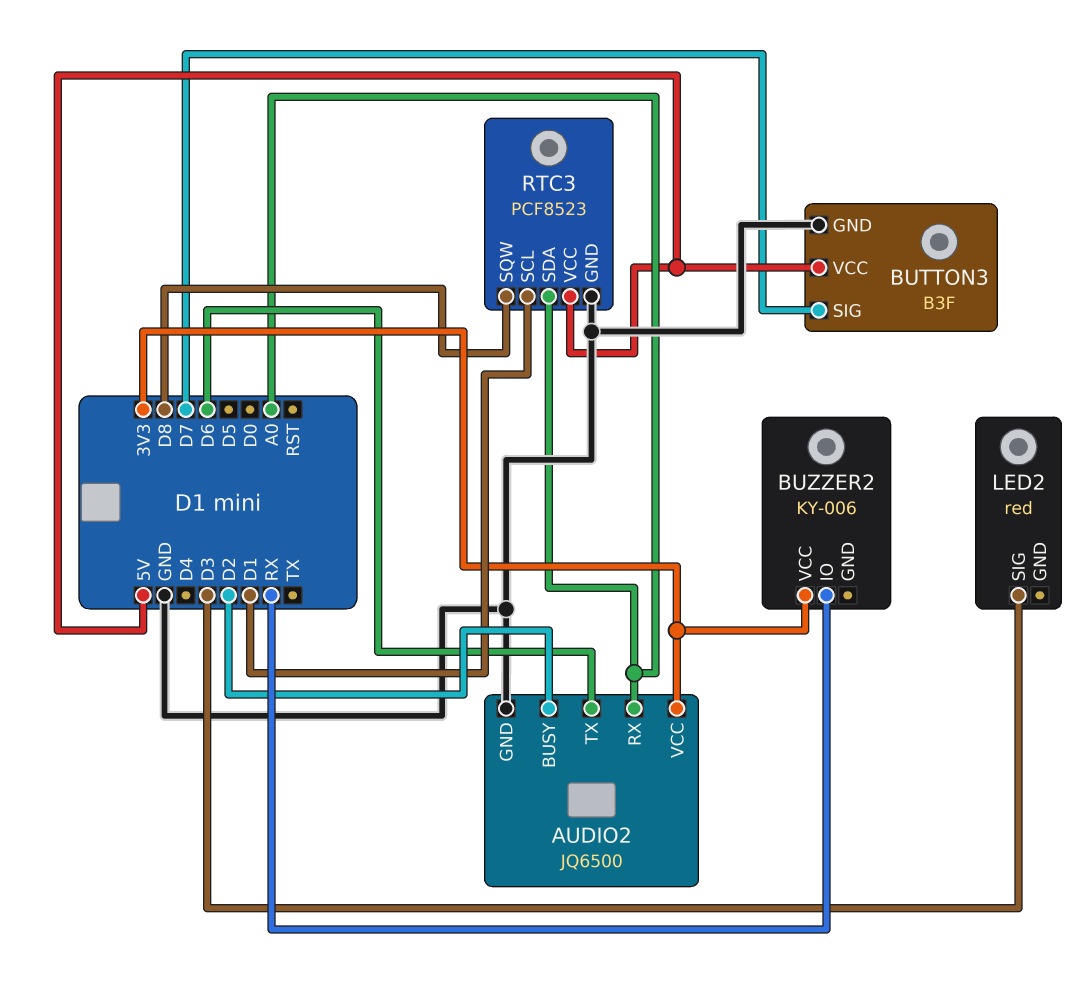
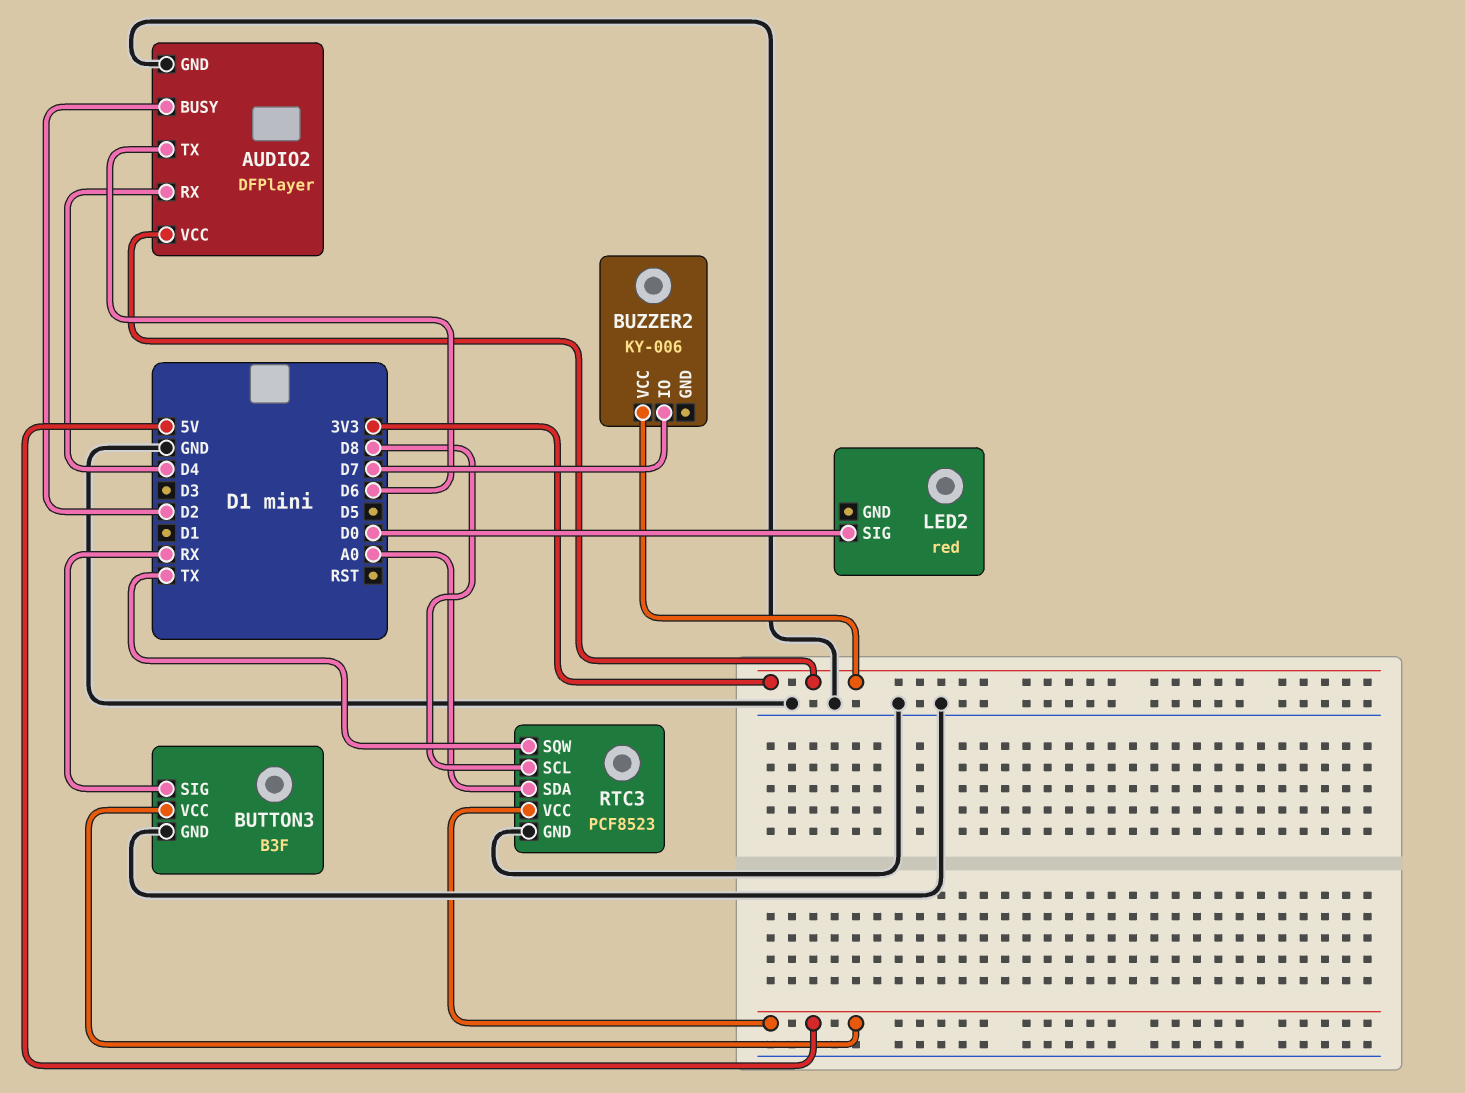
AUDIO2: JQ6500 -> DFPlayer
AUDIO2 pin RX: A0 -> D4
BUTTON3 pin SIG: D7 -> RX
BUZZER2 pin IO: RX -> D7
LED2 pin SIG: D3 -> D0
RTC3 pin SCL: D1 -> D8
RTC3 pin SQW: D8 -> TX

